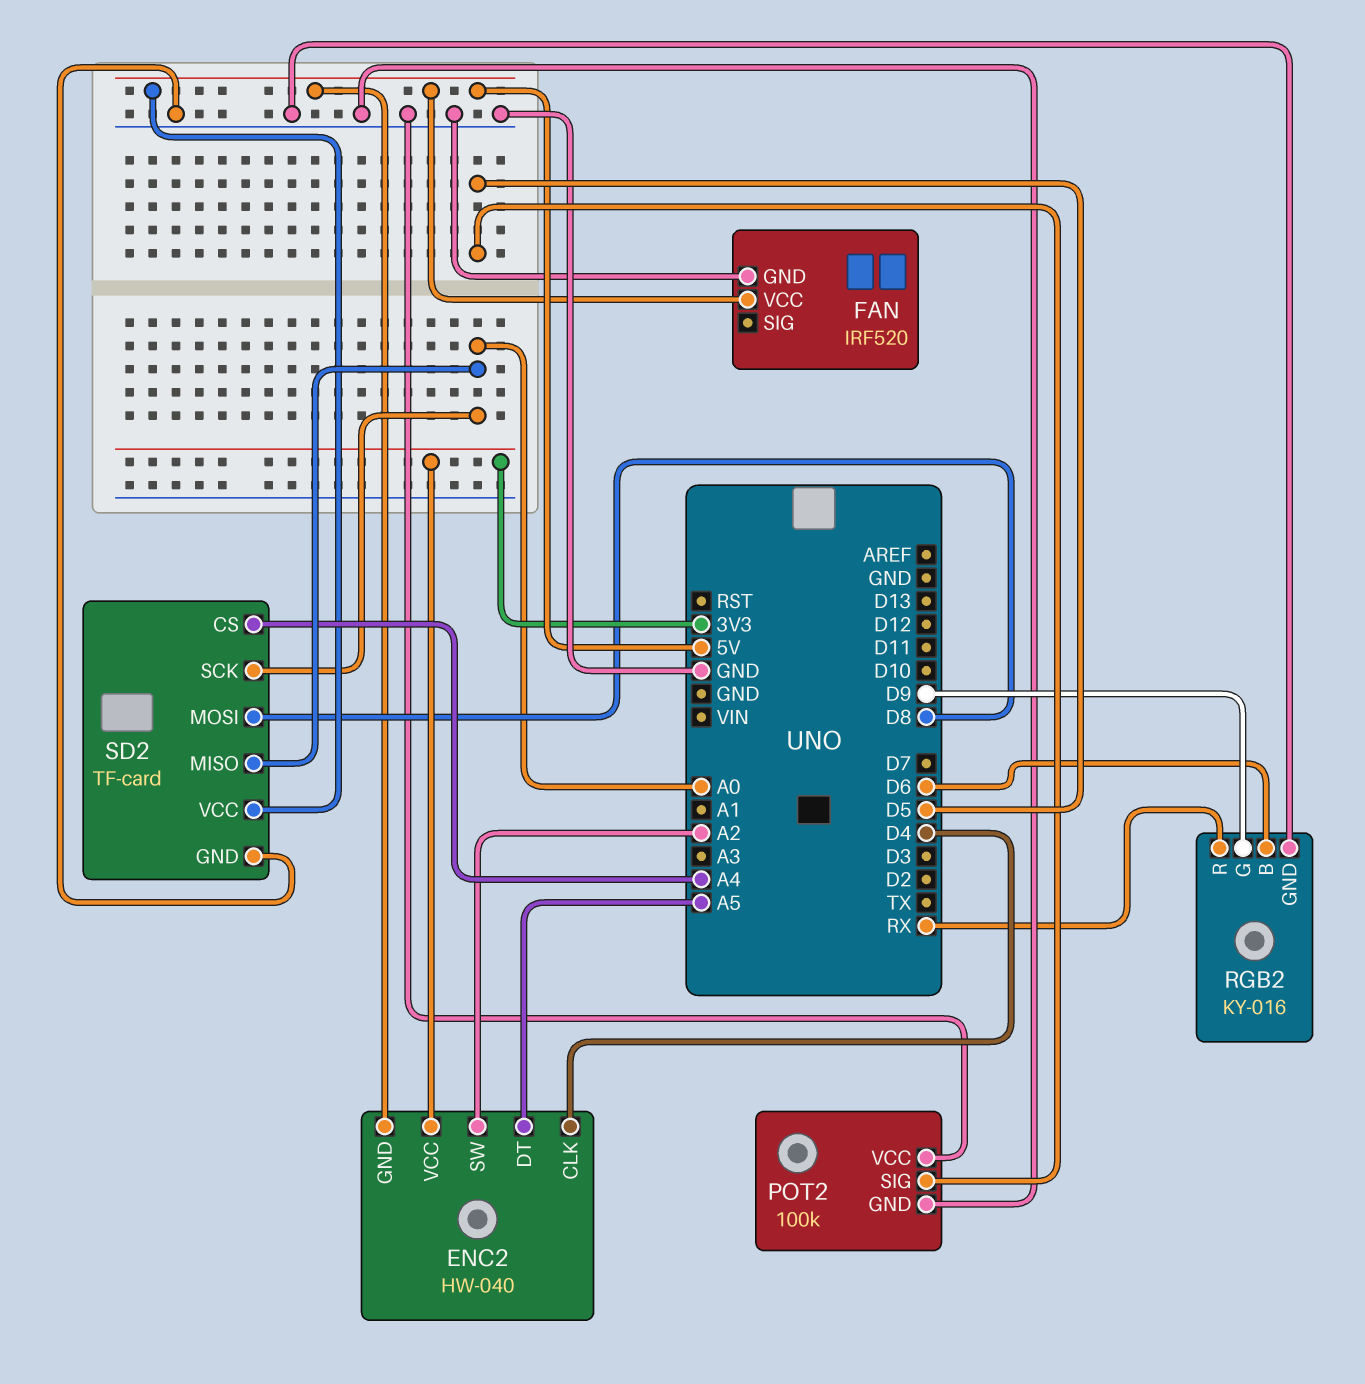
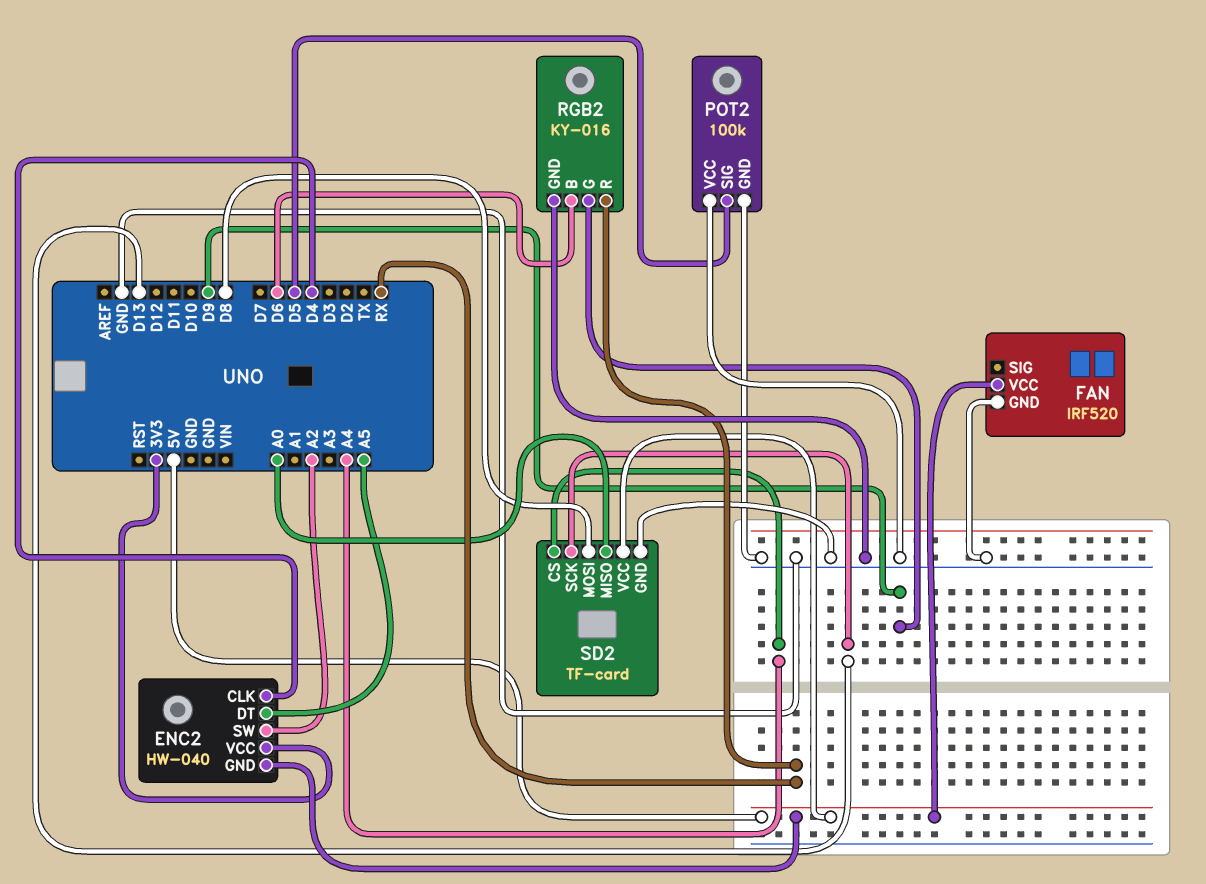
SD2 pin SCK: A0 -> D13

